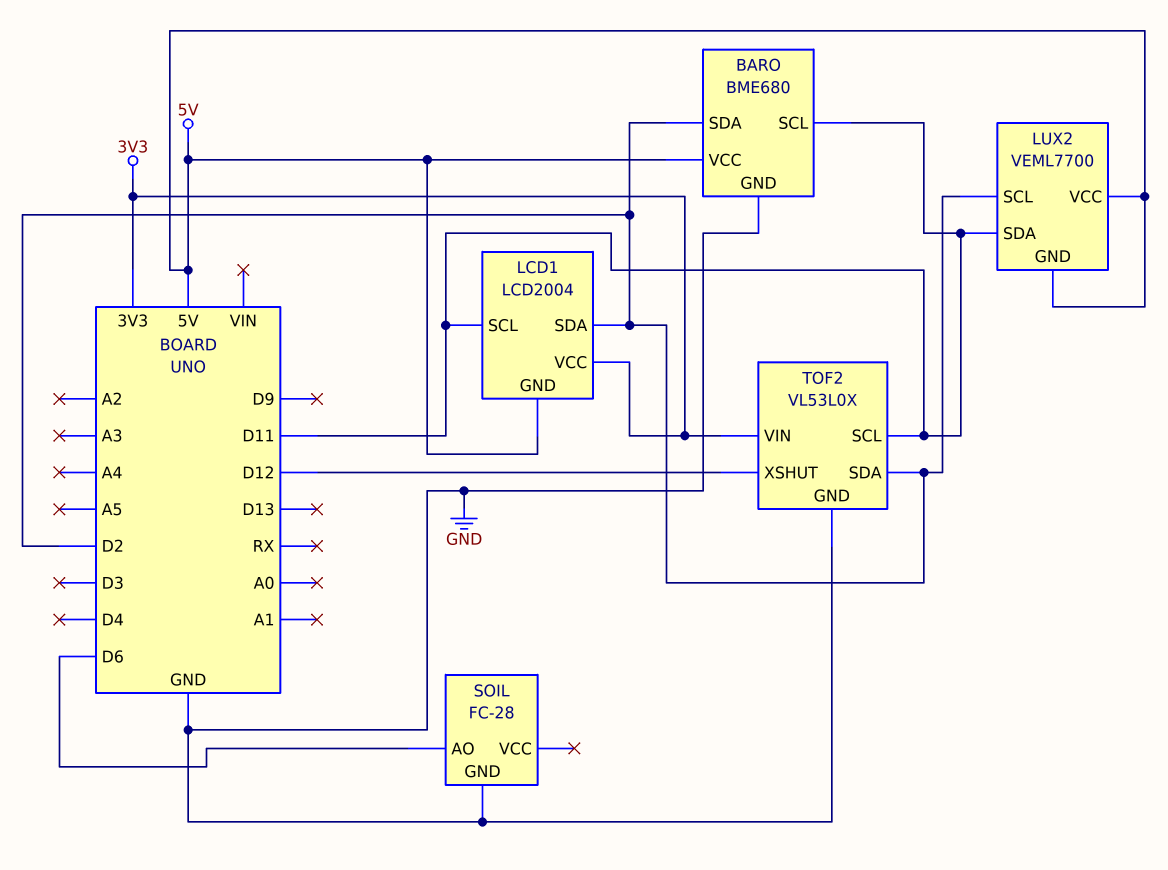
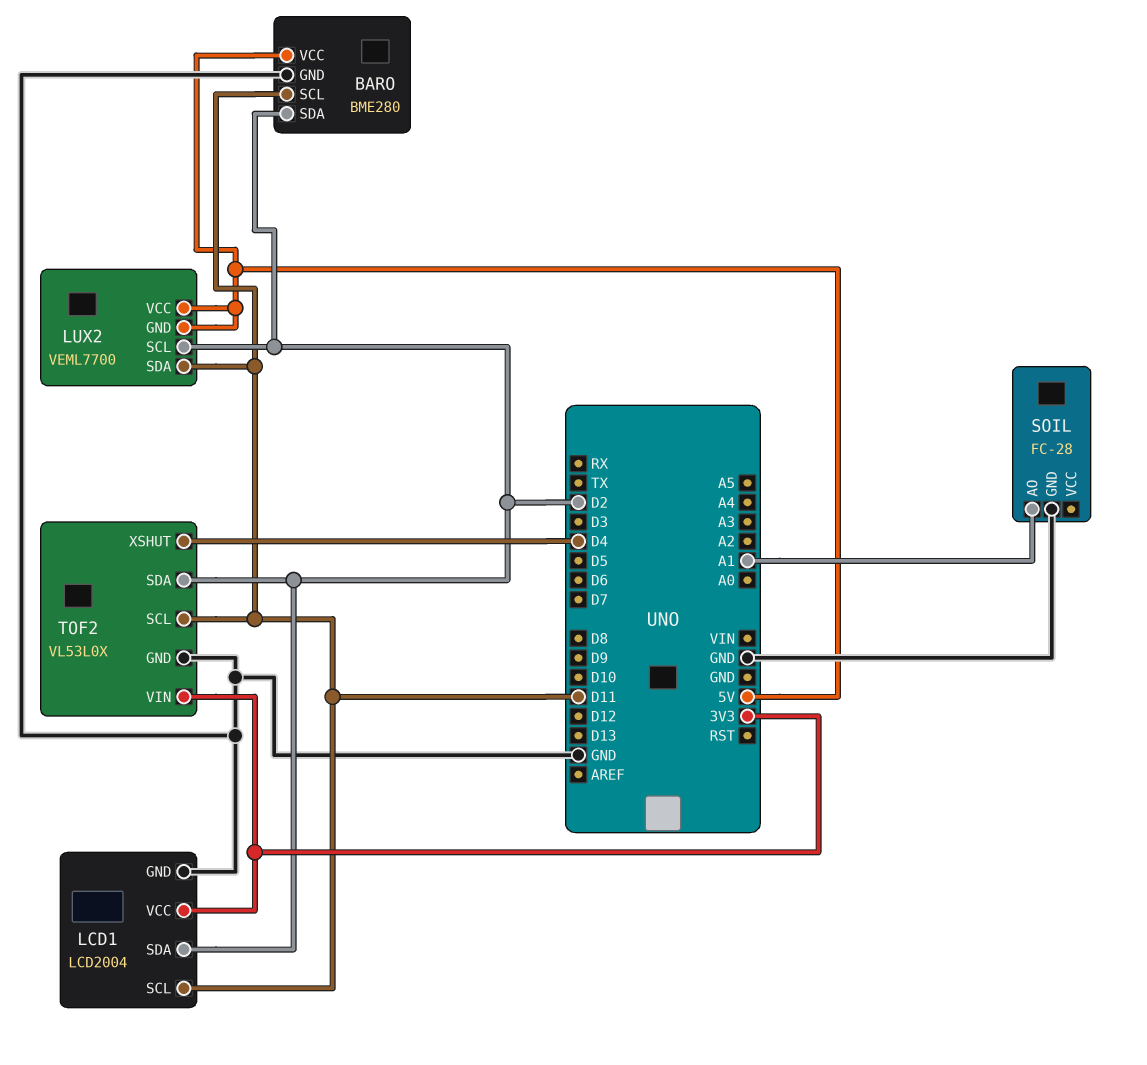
BARO: BME680 -> BME280
LCD1 pin GND: 5V -> GND
SOIL pin AO: D6 -> A1
TOF2 pin XSHUT: D12 -> D4

